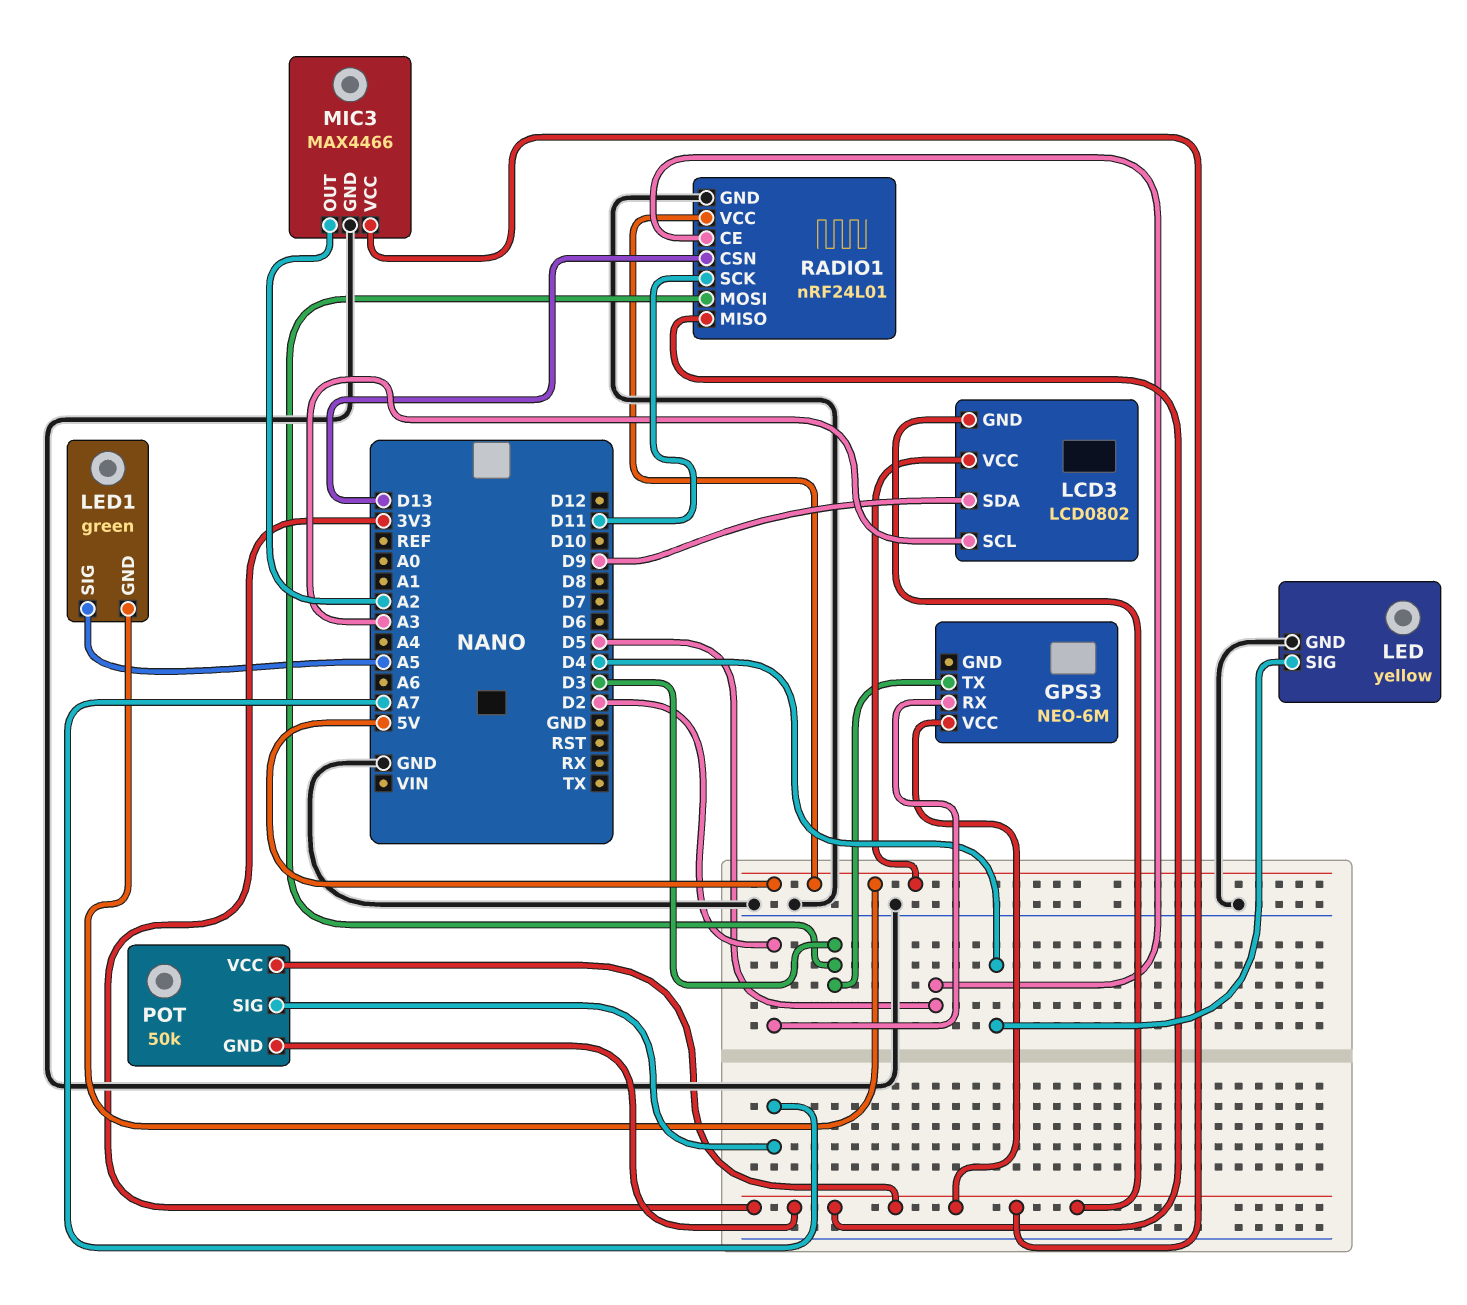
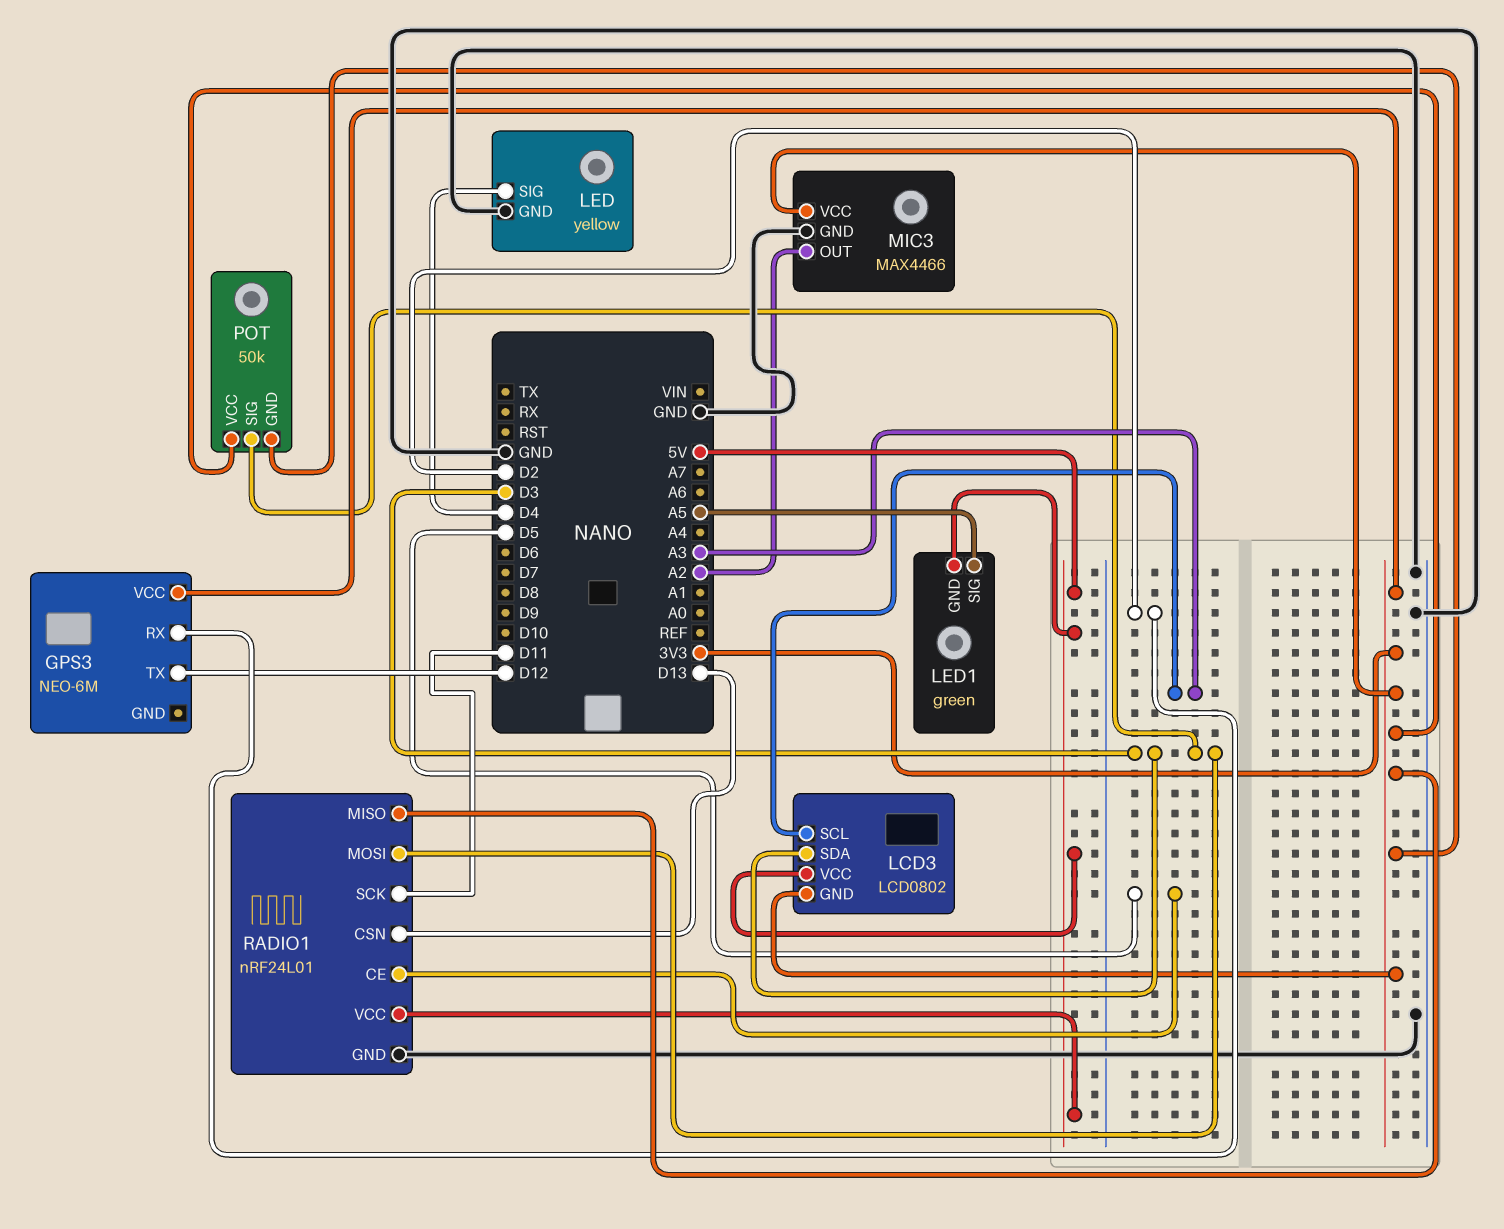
GPS3 pin TX: D3 -> D12
LCD3 pin SDA: D9 -> D3
POT pin SIG: A7 -> D3

